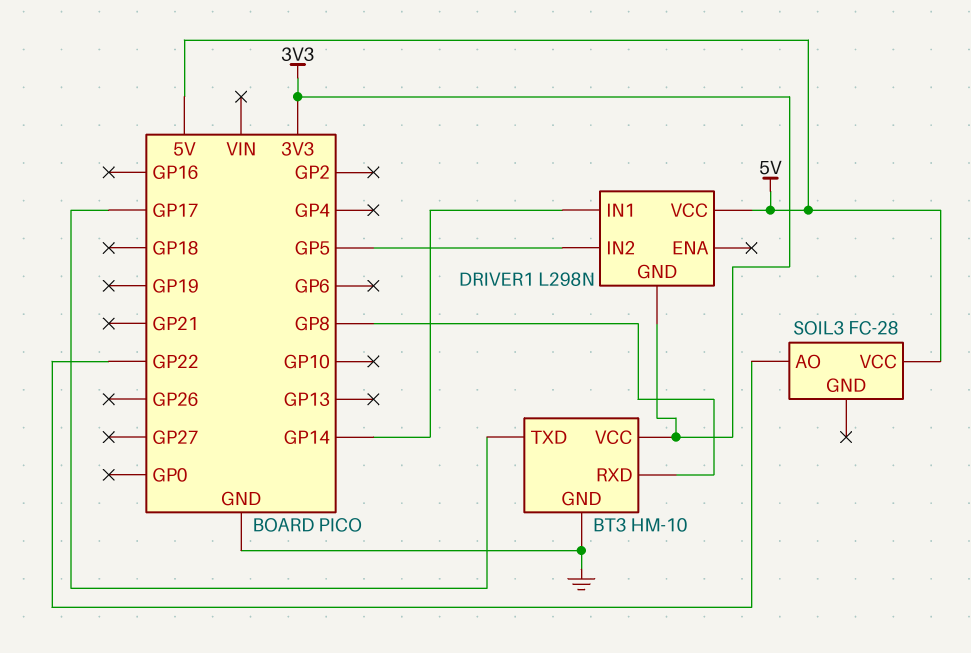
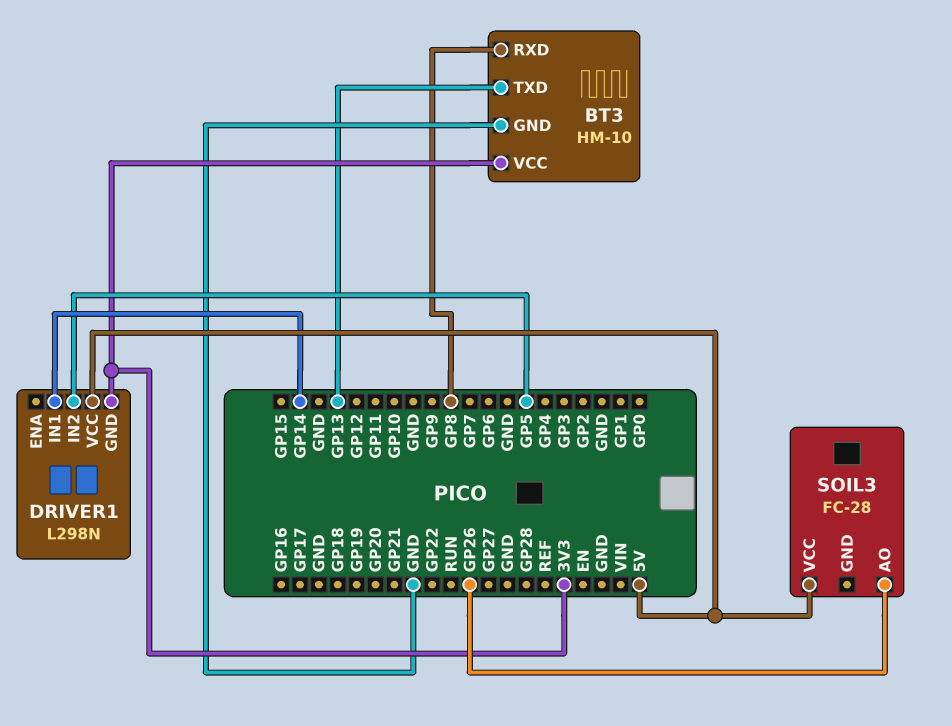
BT3 pin TXD: GP17 -> GP13
SOIL3 pin AO: GP22 -> GP26

